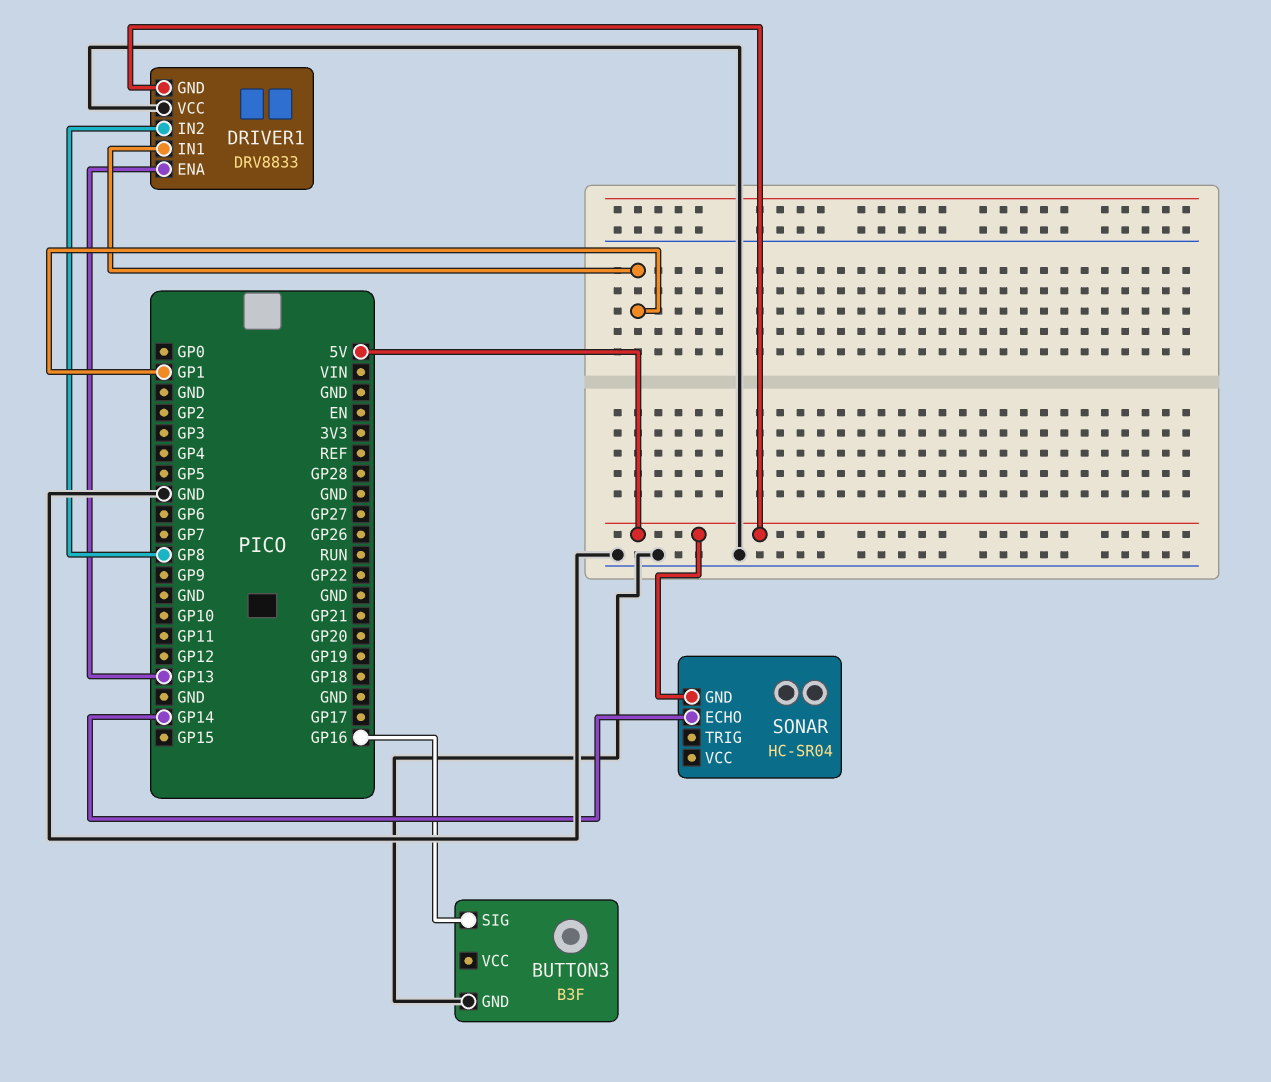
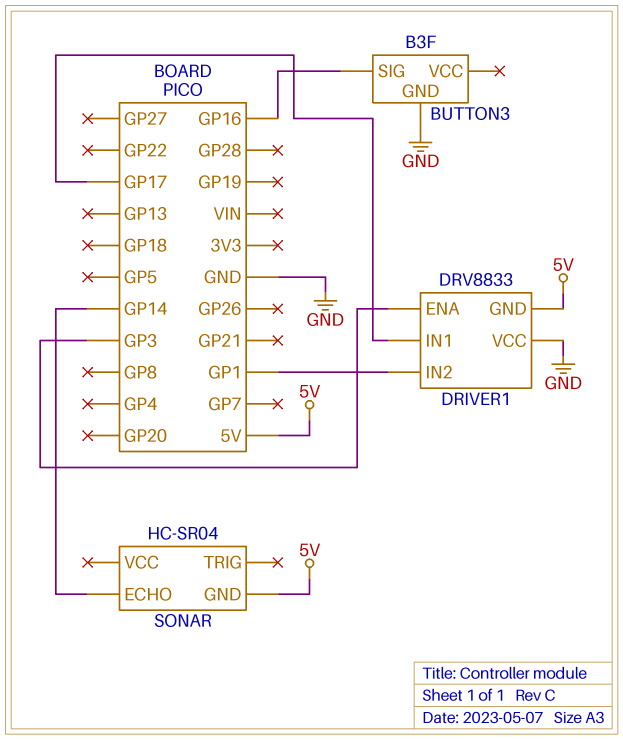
DRIVER1 pin ENA: GP13 -> GP3
DRIVER1 pin IN1: GP1 -> GP17
DRIVER1 pin IN2: GP8 -> GP1

